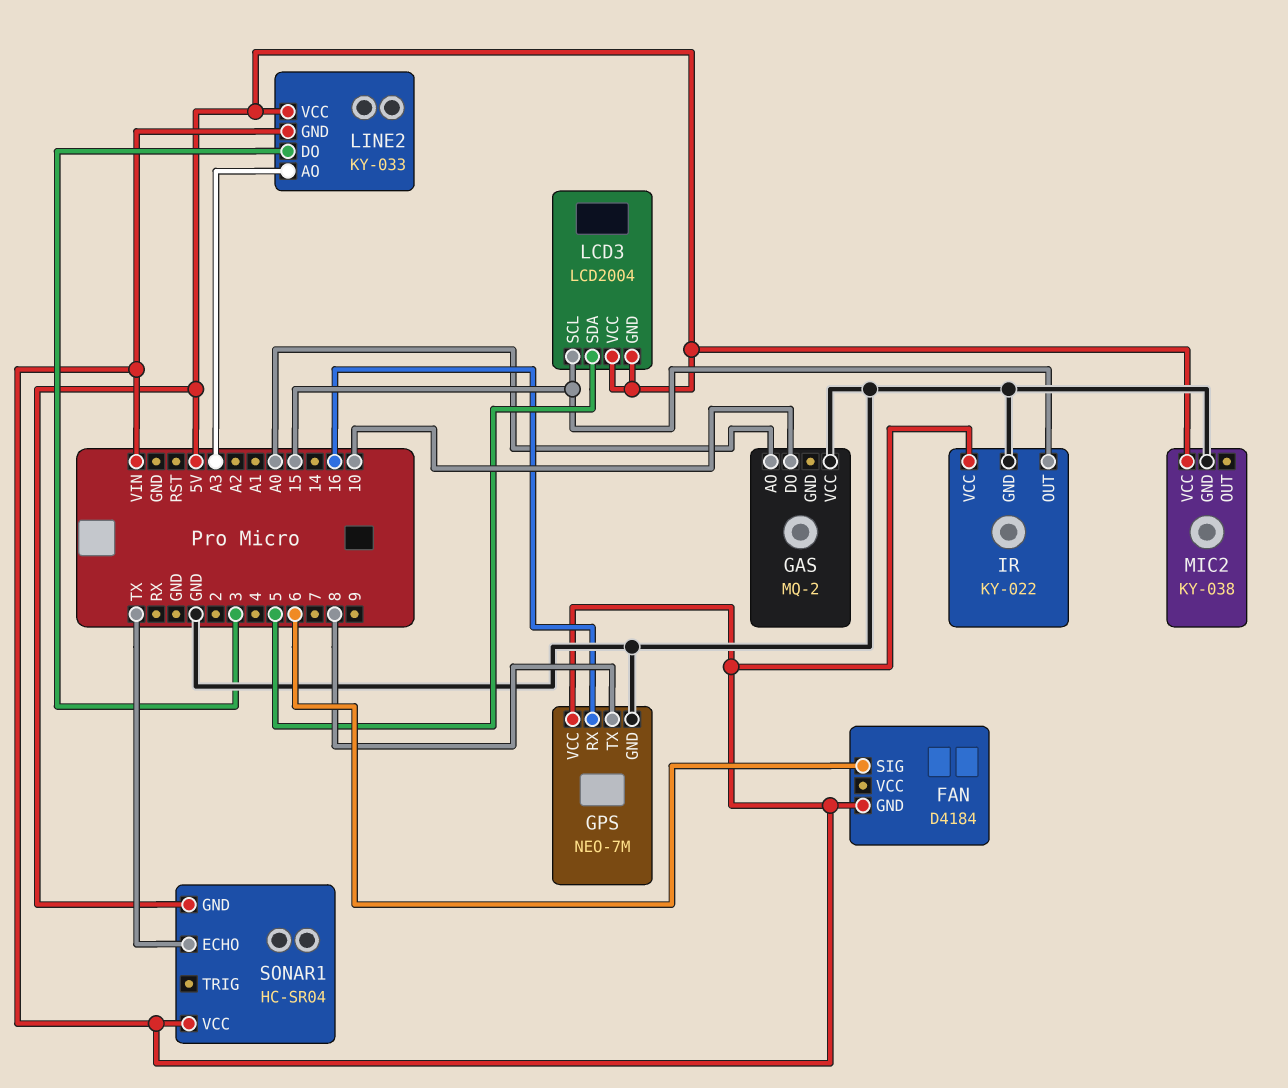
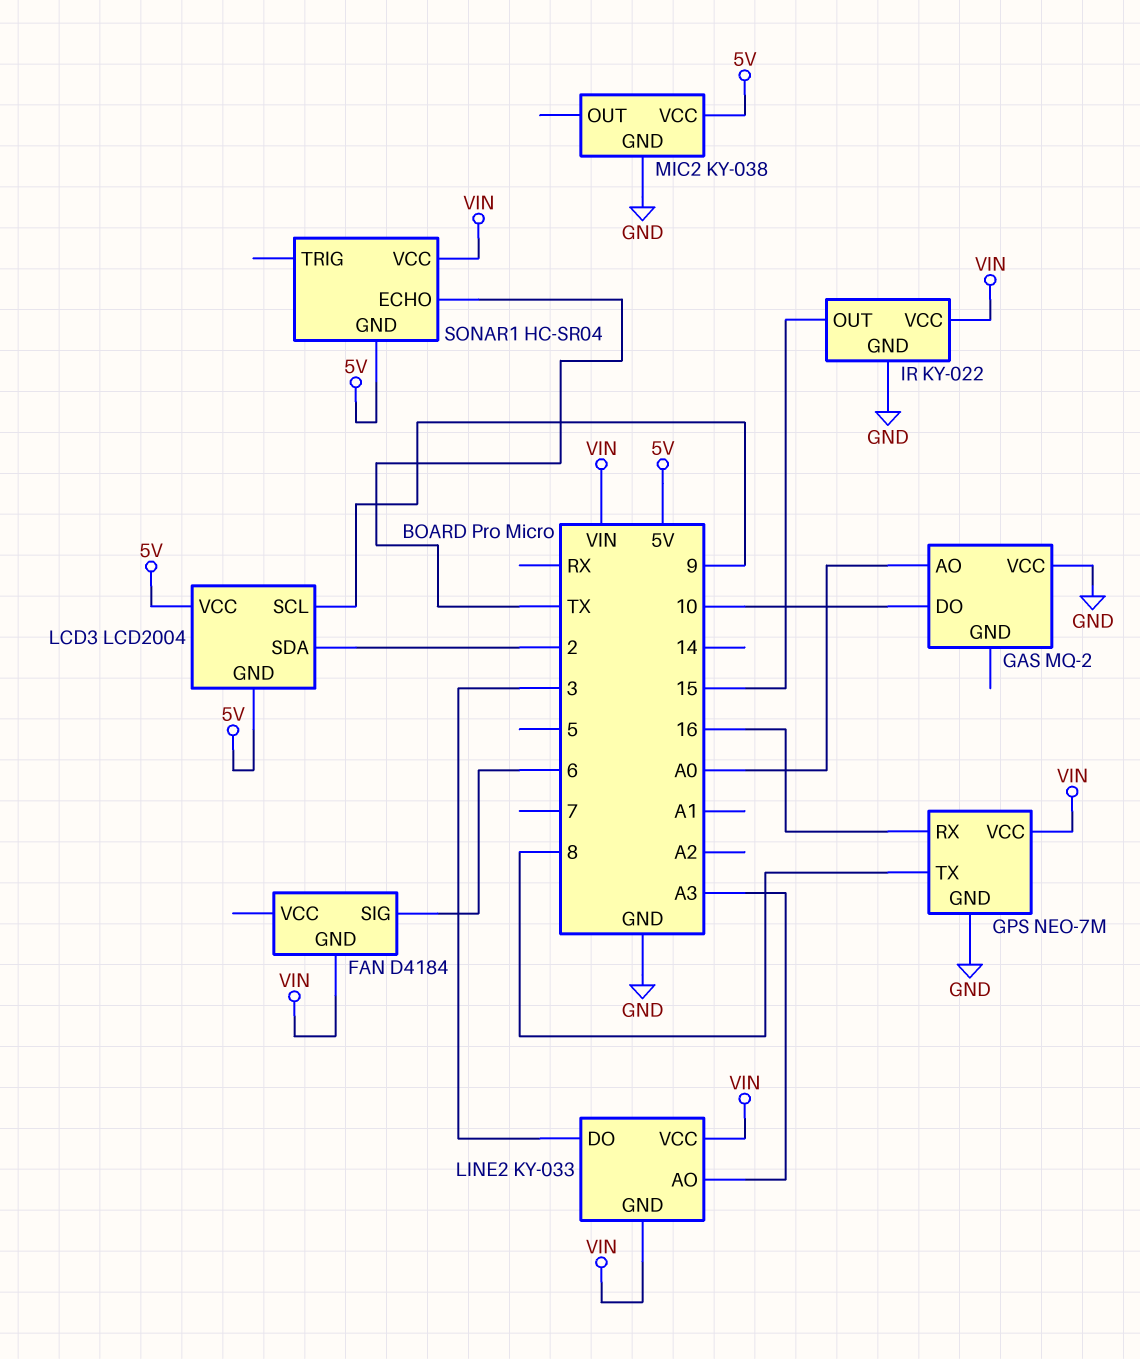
LCD3 pin SCL: 15 -> 9
LCD3 pin SDA: 5 -> 2
LINE2 pin VCC: 5V -> VIN

